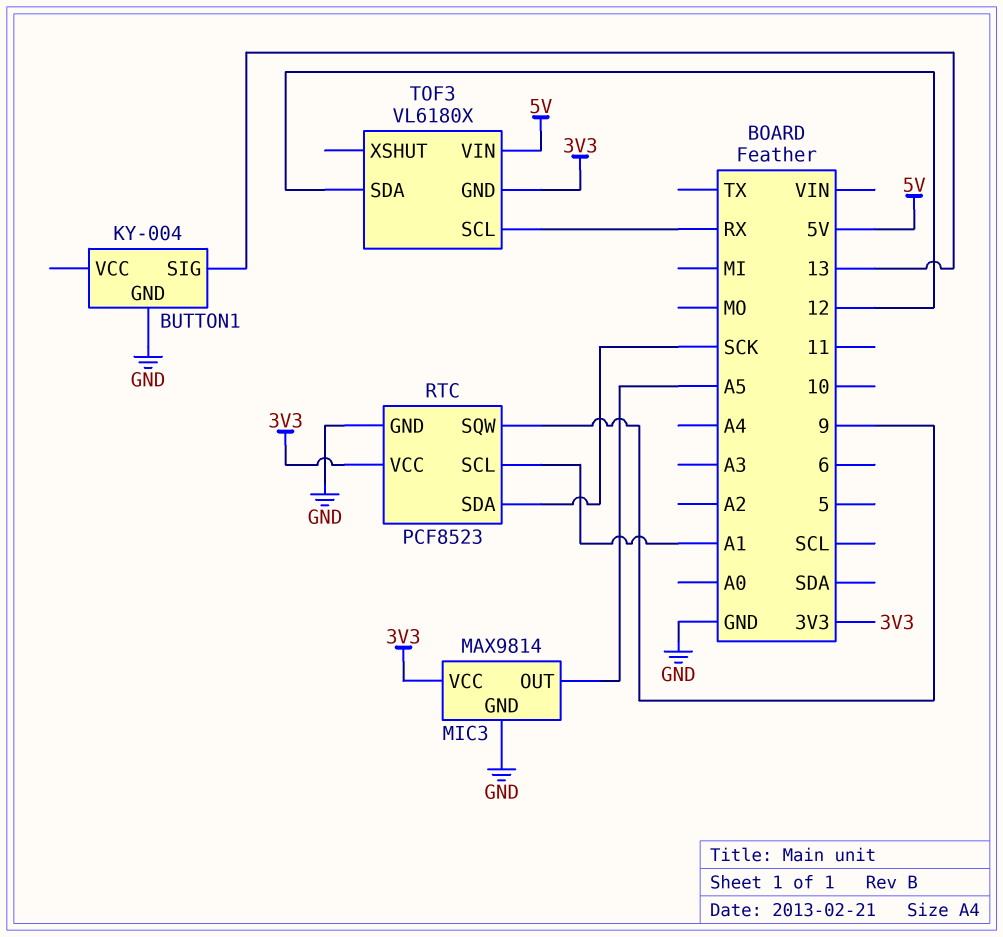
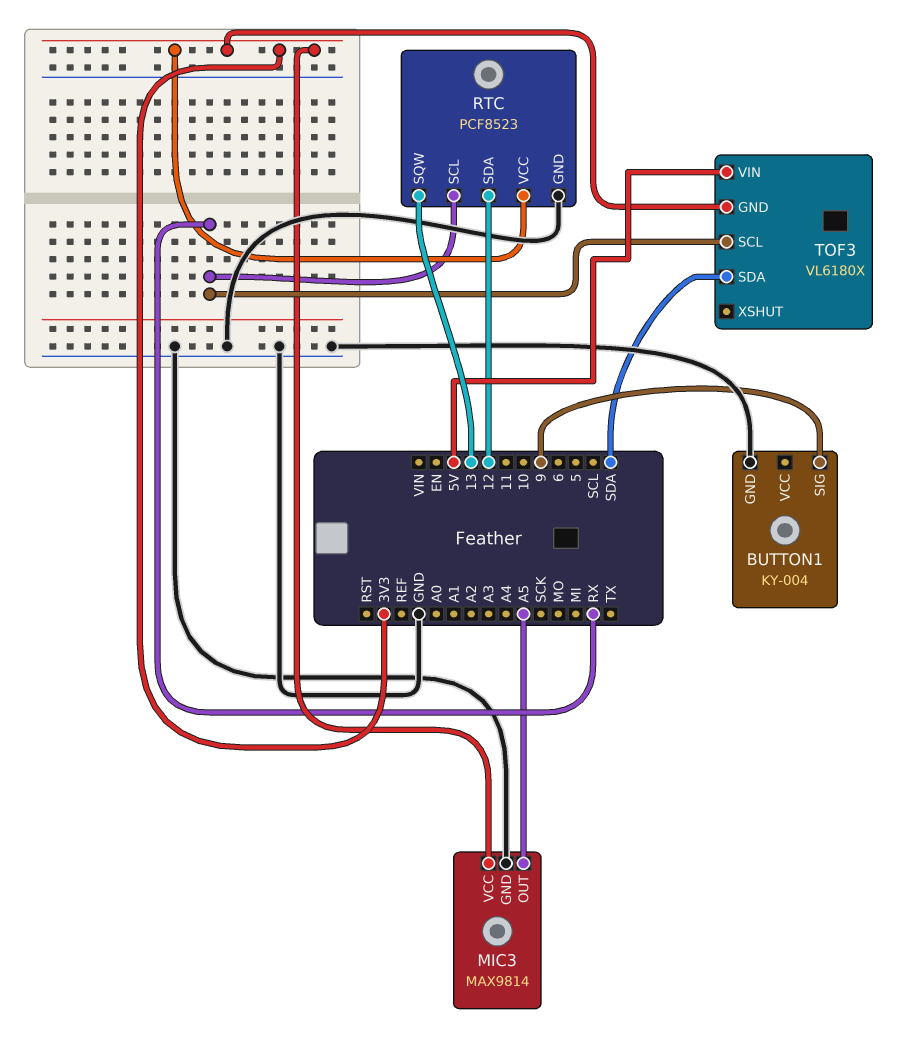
BUTTON1 pin SIG: 13 -> 9
RTC pin SCL: A1 -> RX
RTC pin SDA: SCK -> 12
RTC pin SQW: 9 -> 13
TOF3 pin SDA: 12 -> SDA

